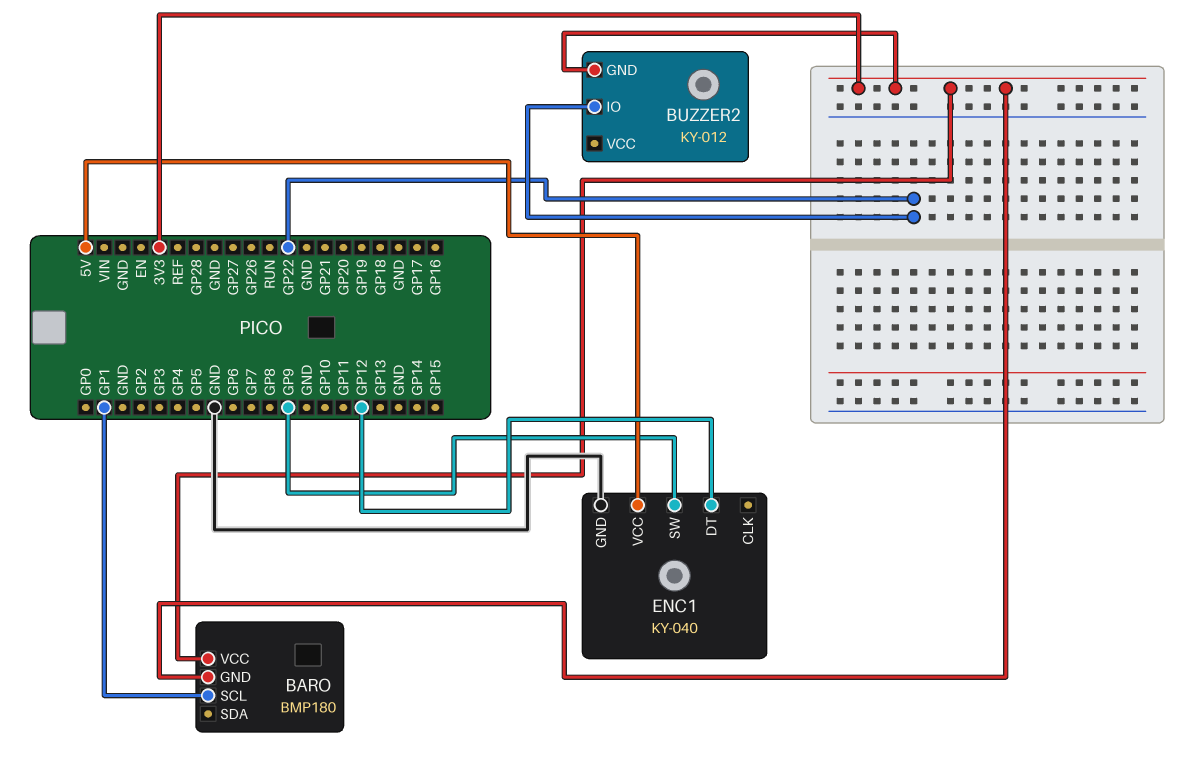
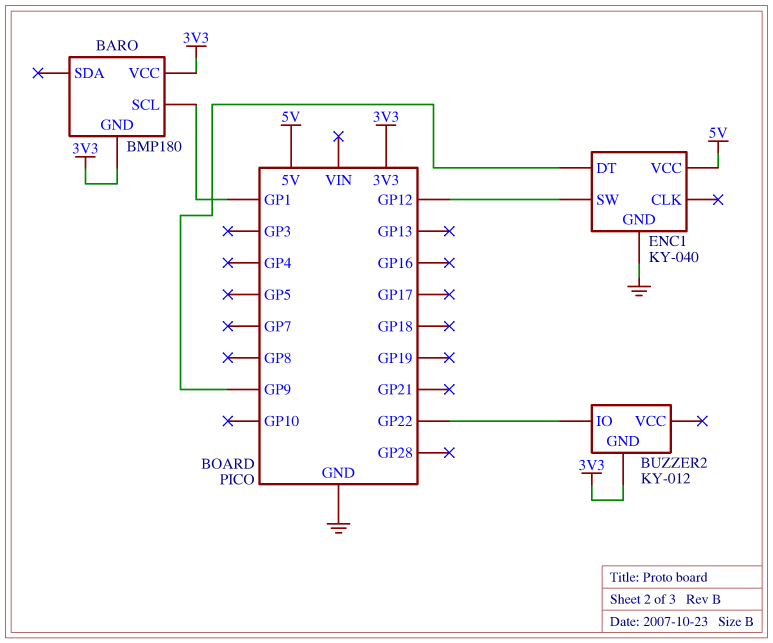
ENC1 pin DT: GP12 -> GP9
ENC1 pin SW: GP9 -> GP12

